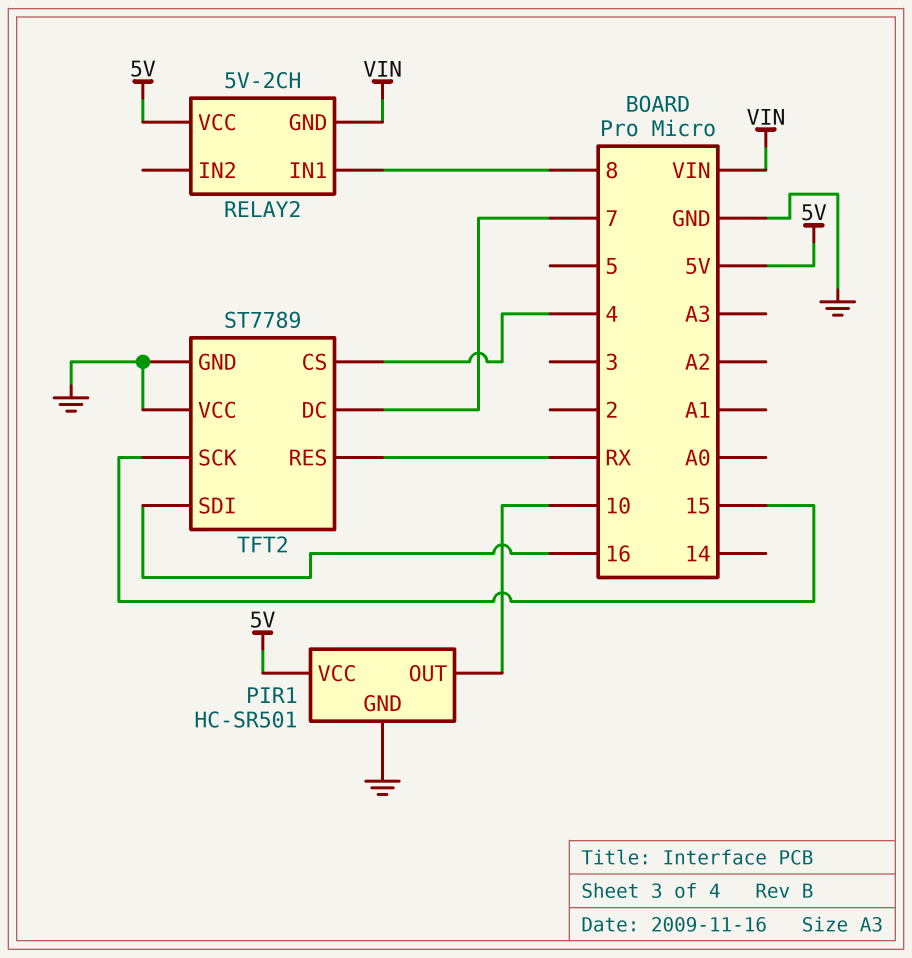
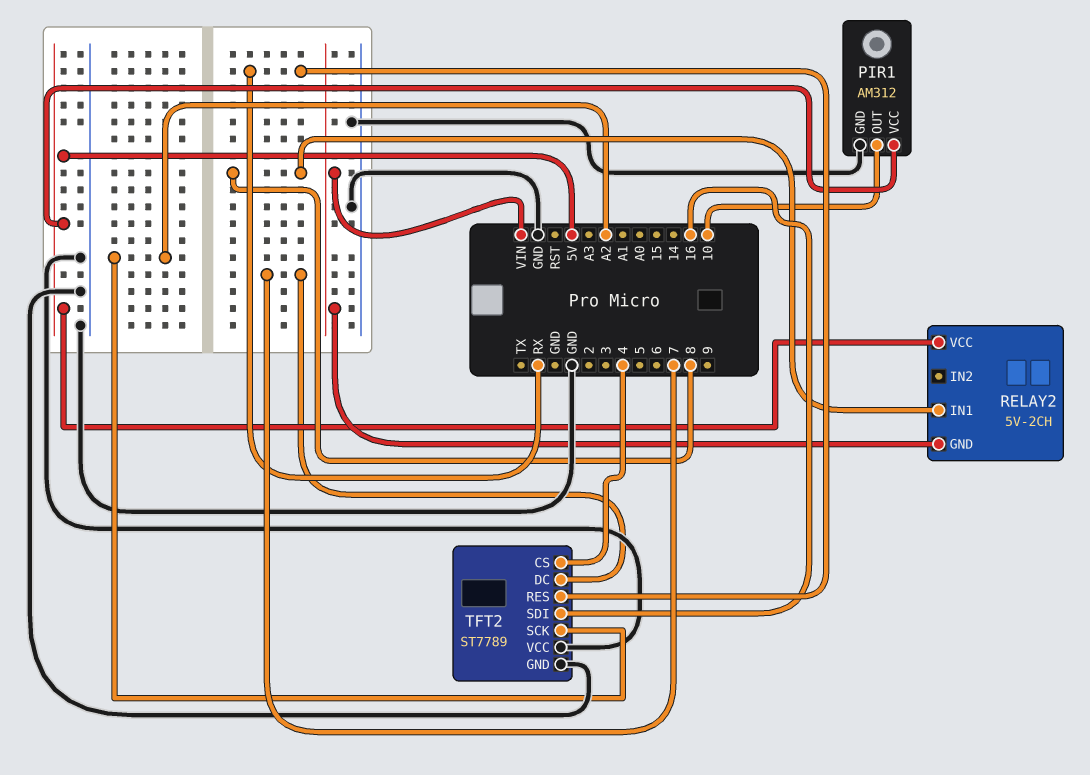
PIR1: HC-SR501 -> AM312
TFT2 pin SCK: 15 -> A2

